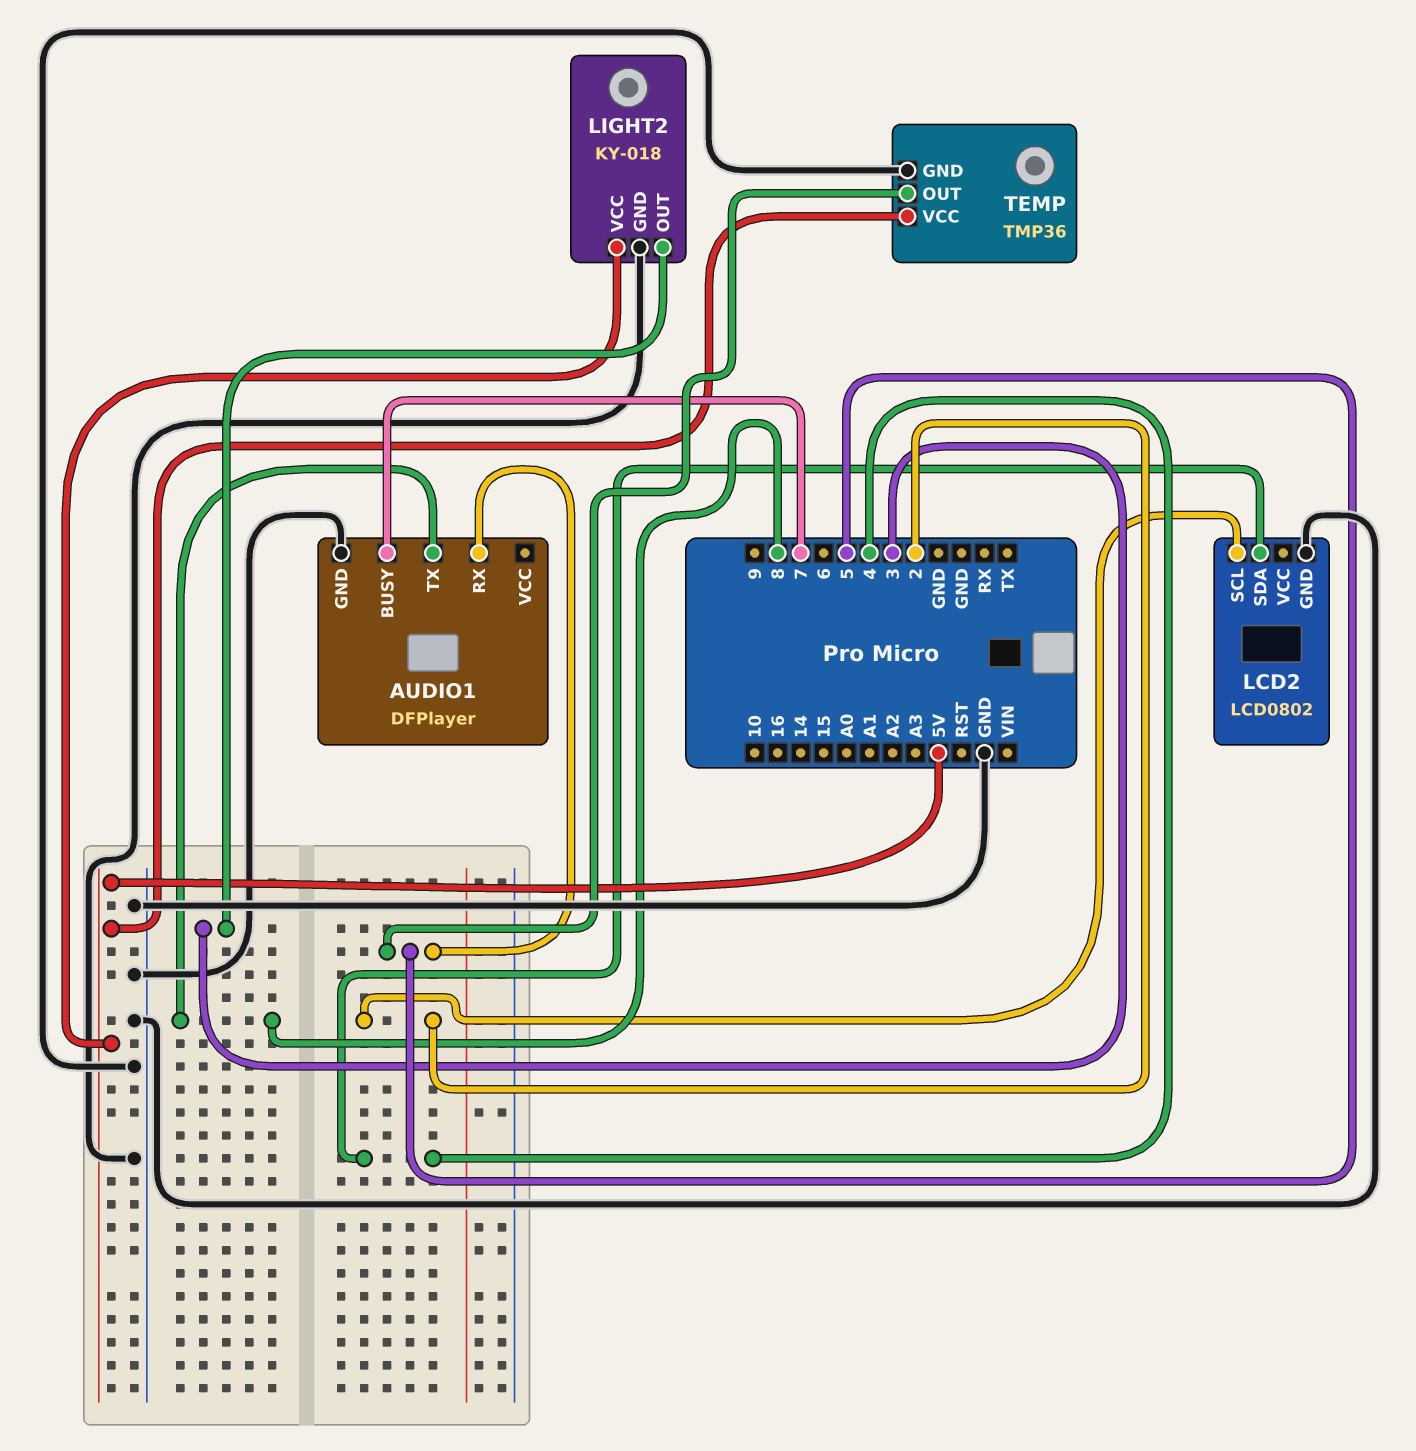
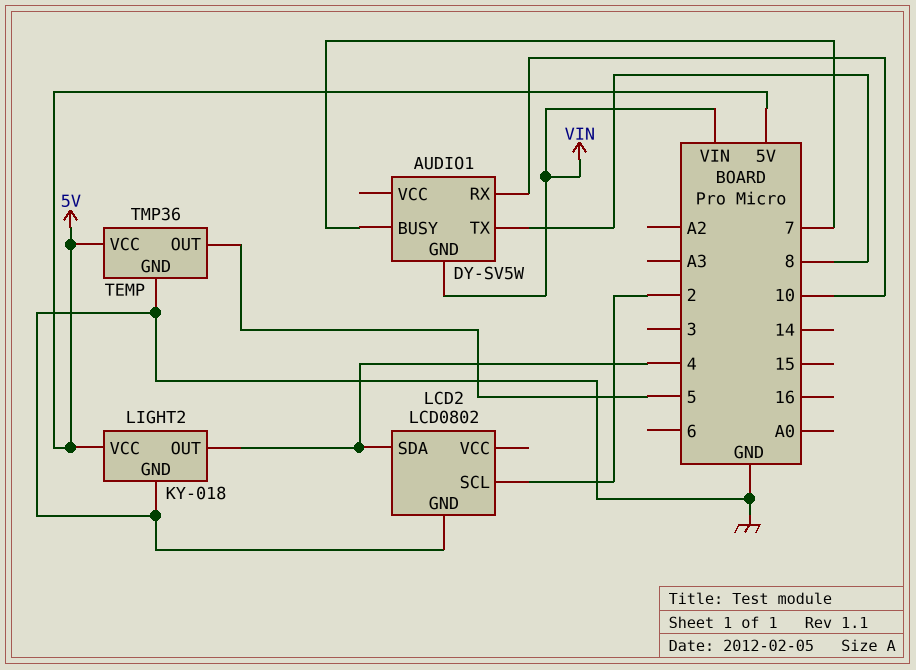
AUDIO1: DFPlayer -> DY-SV5W
AUDIO1 pin GND: GND -> VIN
AUDIO1 pin RX: 5 -> 10
LIGHT2 pin OUT: 3 -> 4

